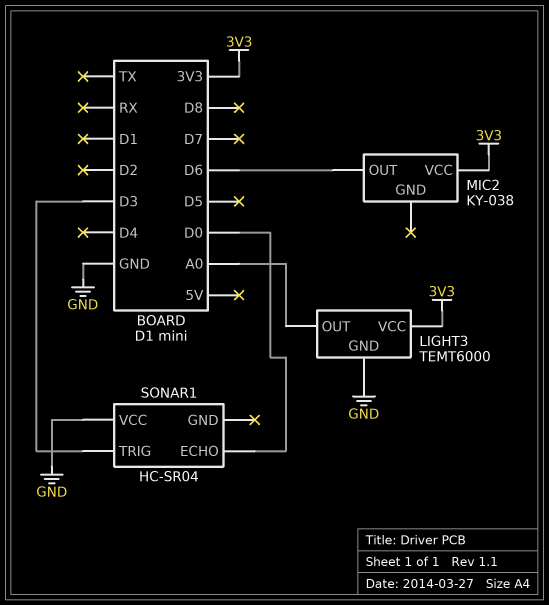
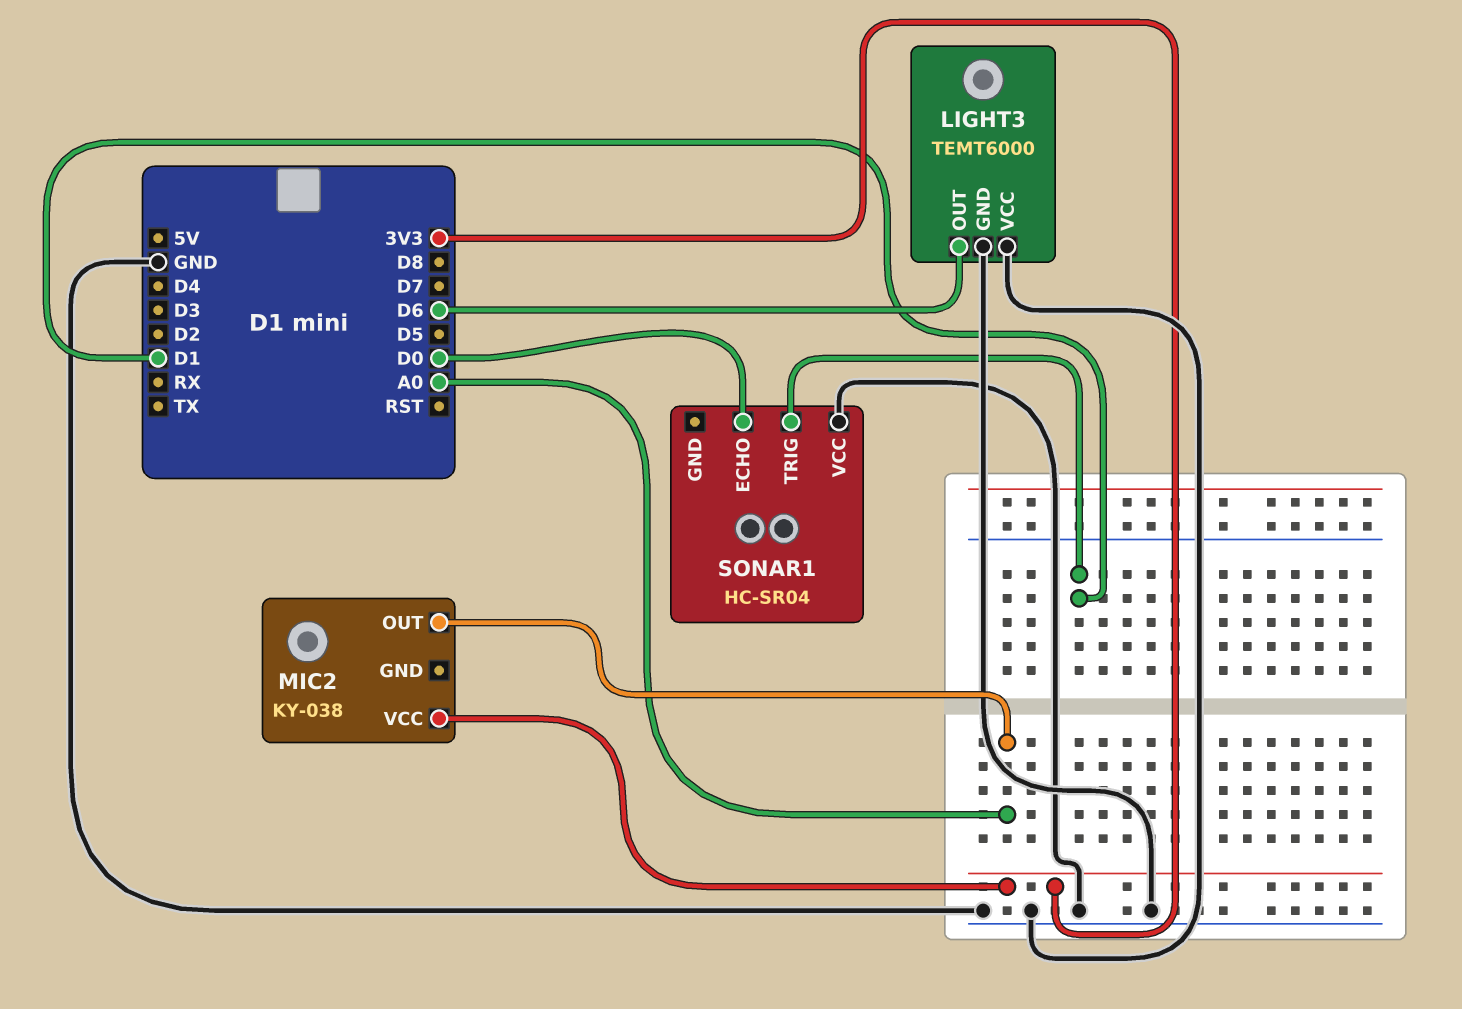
LIGHT3 pin OUT: A0 -> D6
LIGHT3 pin VCC: 3V3 -> GND
MIC2 pin OUT: D6 -> A0
SONAR1 pin TRIG: D3 -> D1

